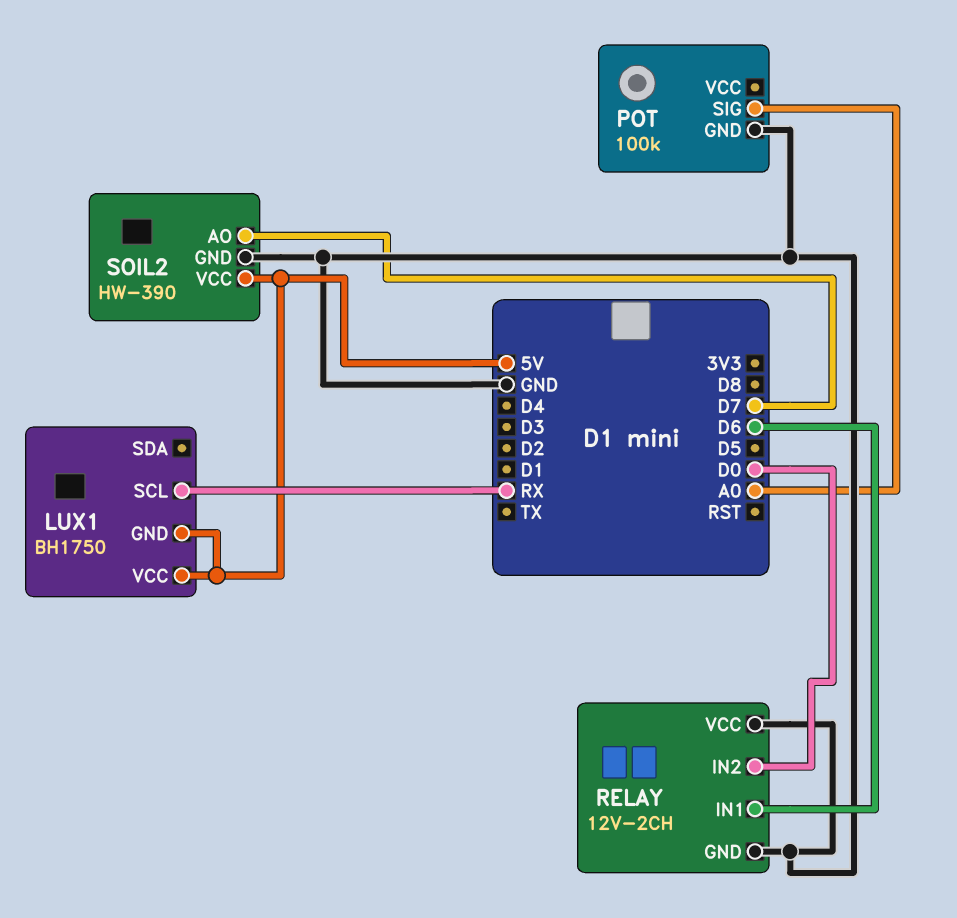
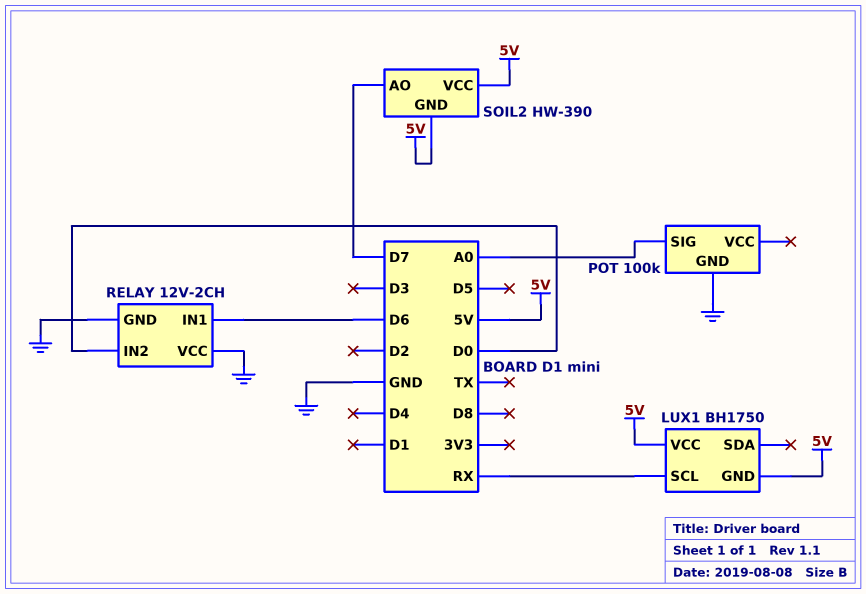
SOIL2 pin GND: GND -> 5V

